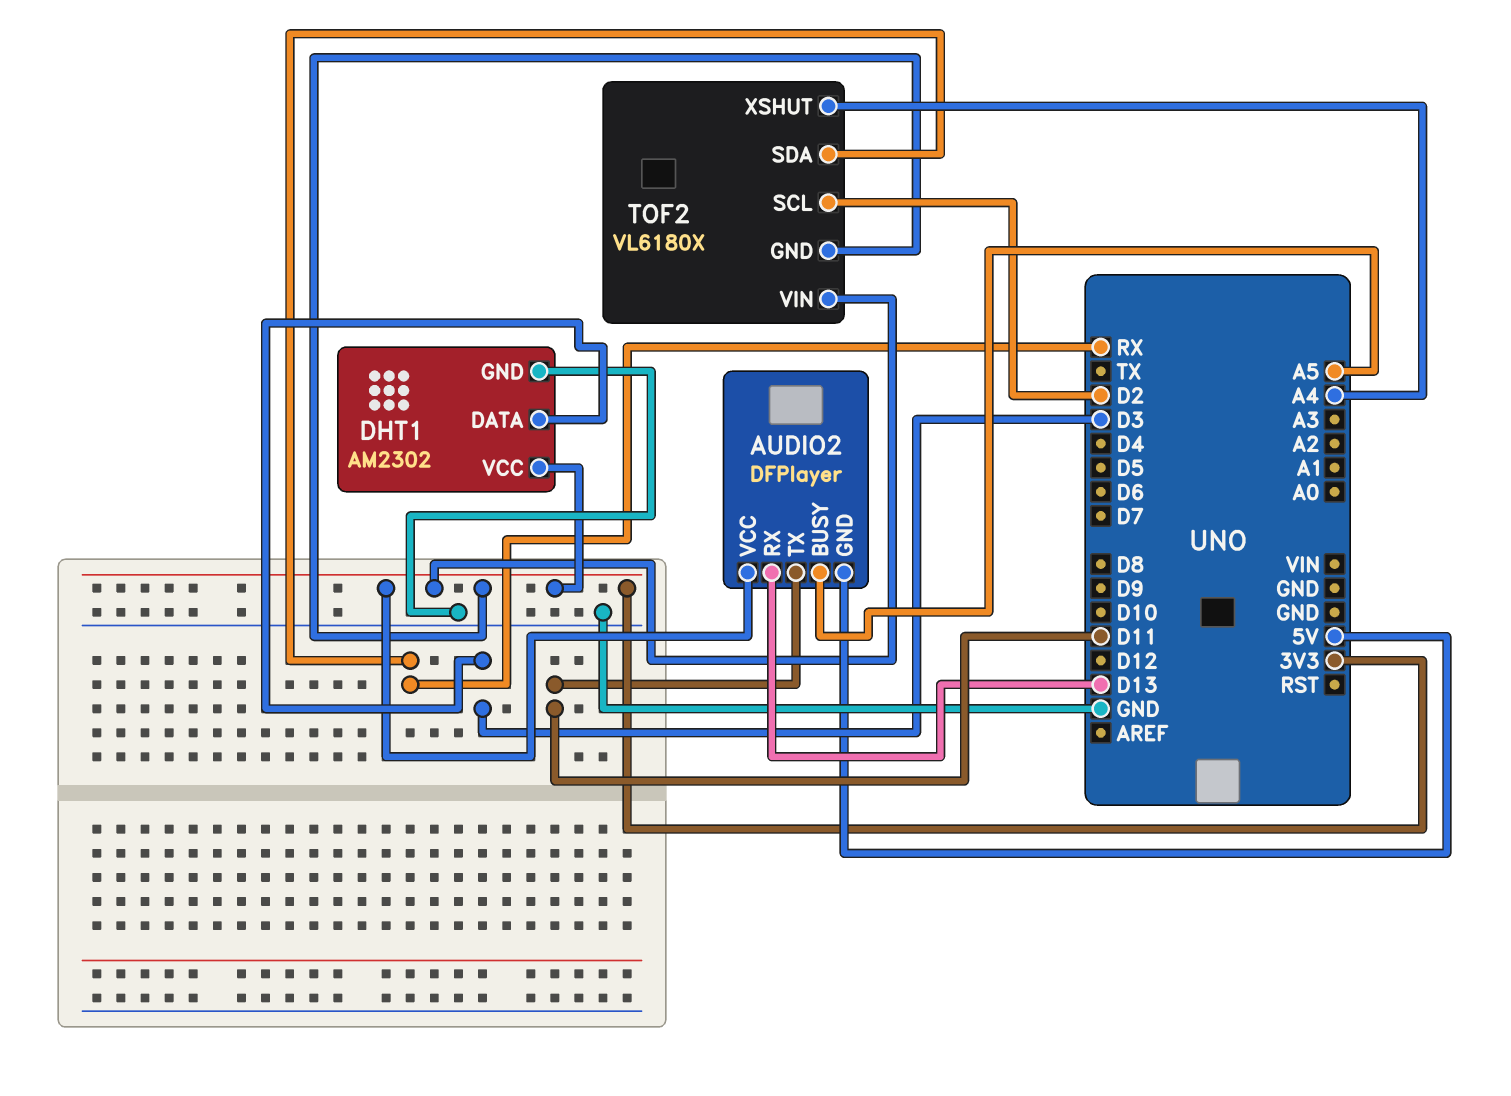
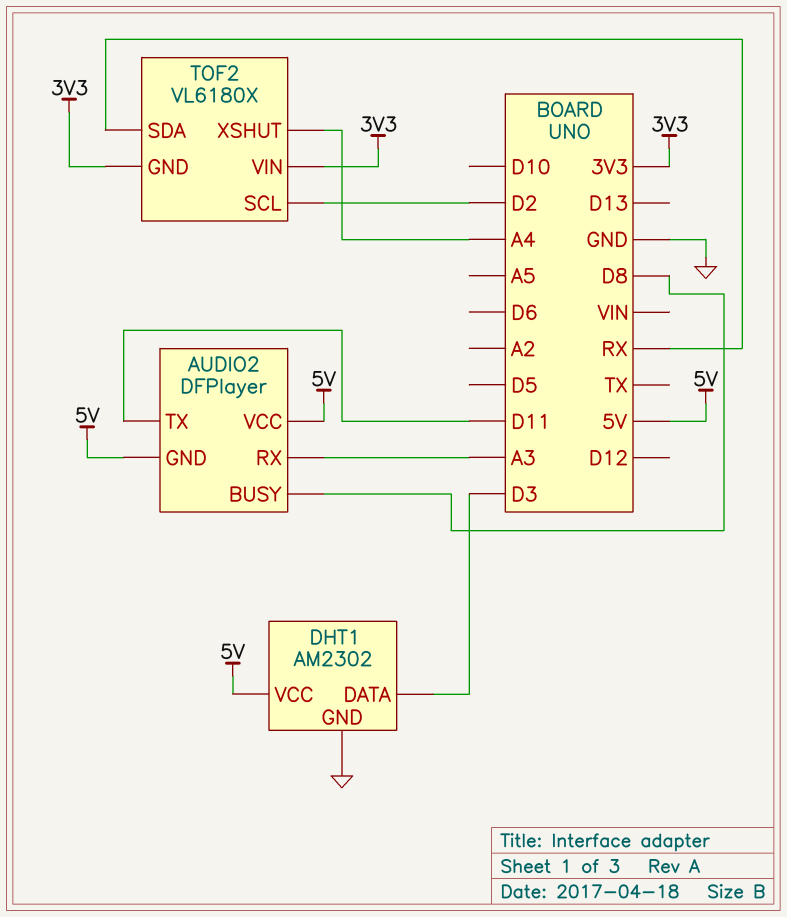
AUDIO2 pin BUSY: A5 -> D8
AUDIO2 pin RX: D13 -> A3
AUDIO2 pin VCC: 3V3 -> 5V
DHT1 pin VCC: 3V3 -> 5V

